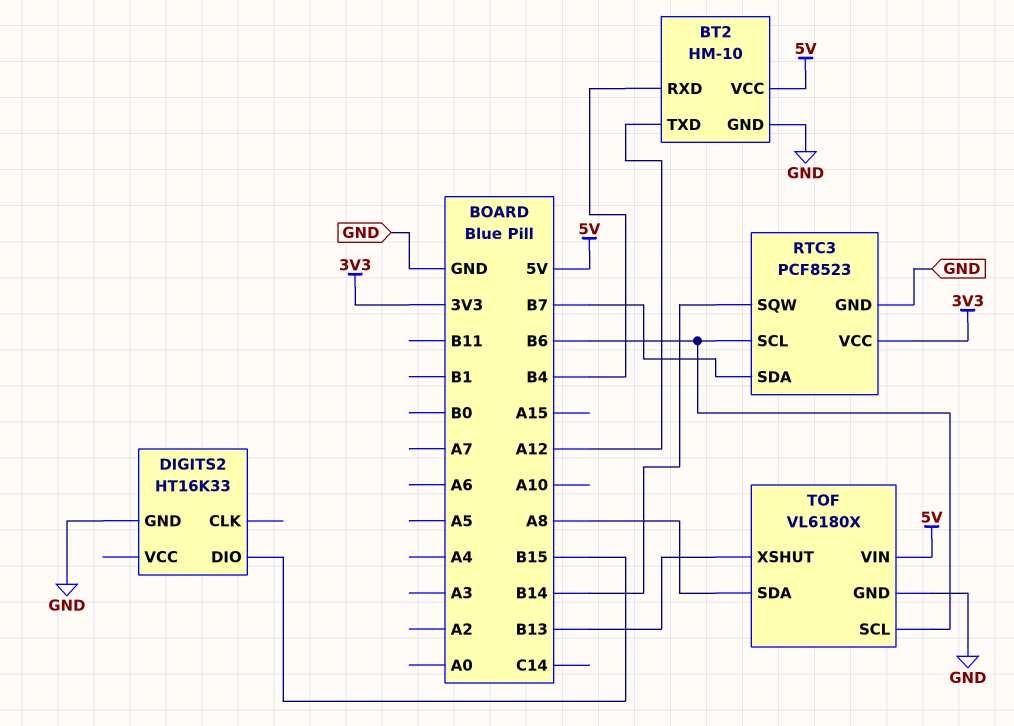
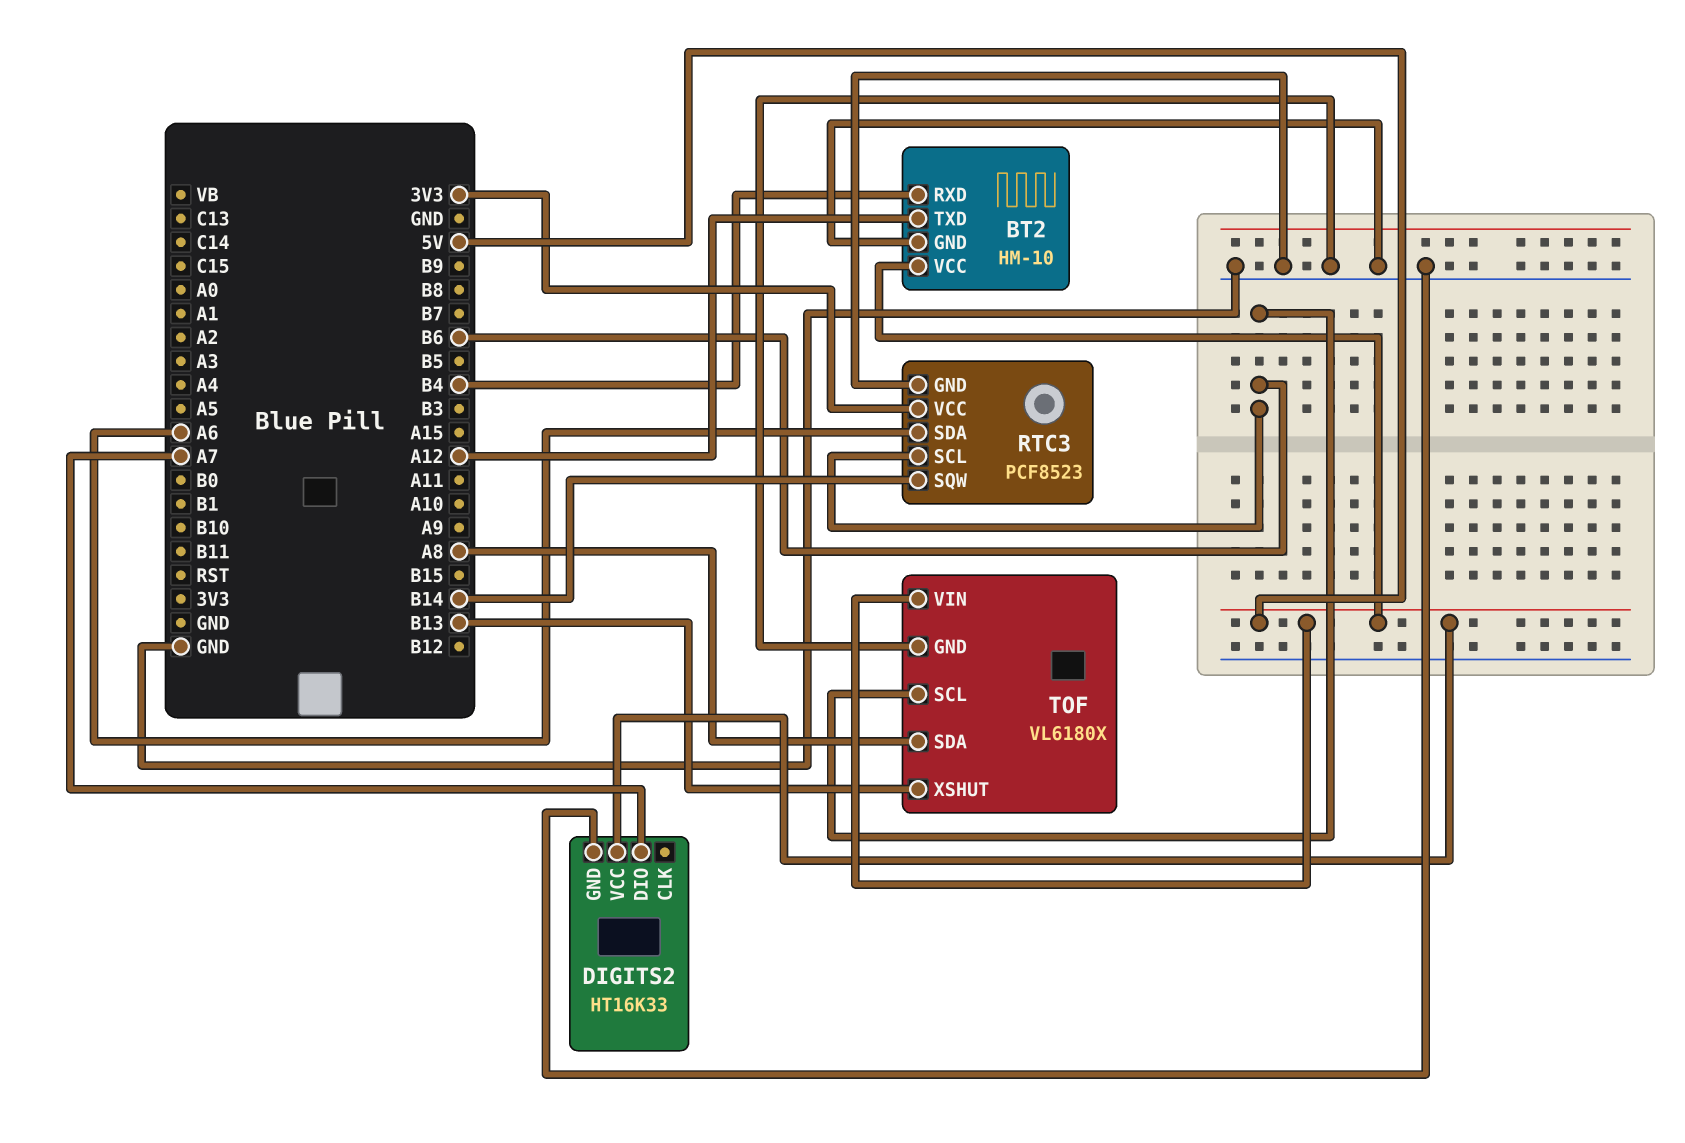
DIGITS2 pin DIO: B15 -> A7
DIGITS2 pin VCC: none -> 5V
RTC3 pin SDA: B7 -> A6

